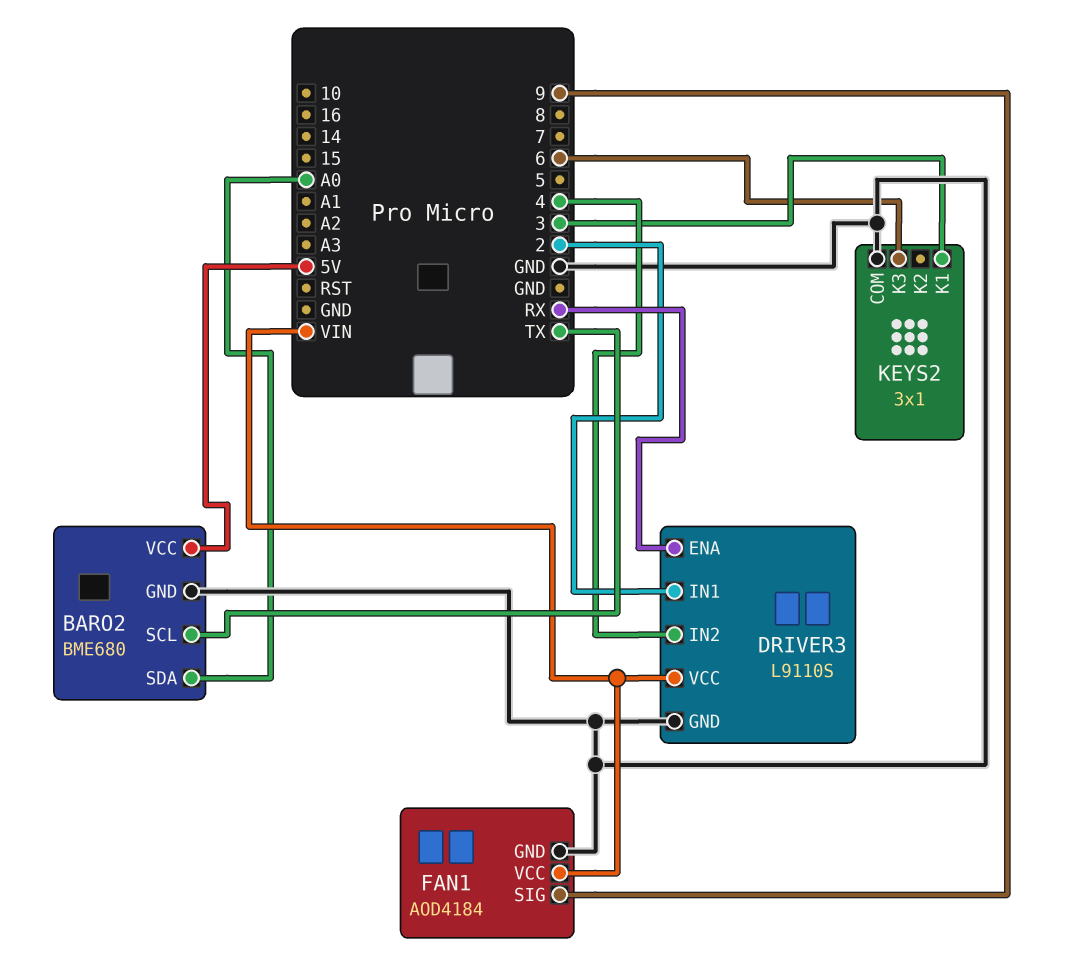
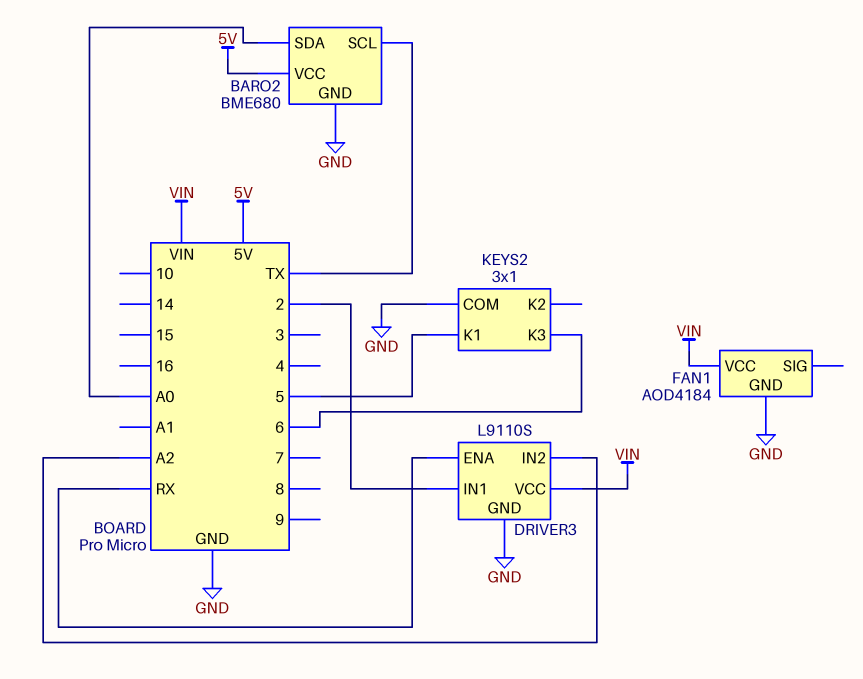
DRIVER3 pin IN2: 4 -> A2
FAN1 pin SIG: 9 -> none
KEYS2 pin K1: 3 -> 5

